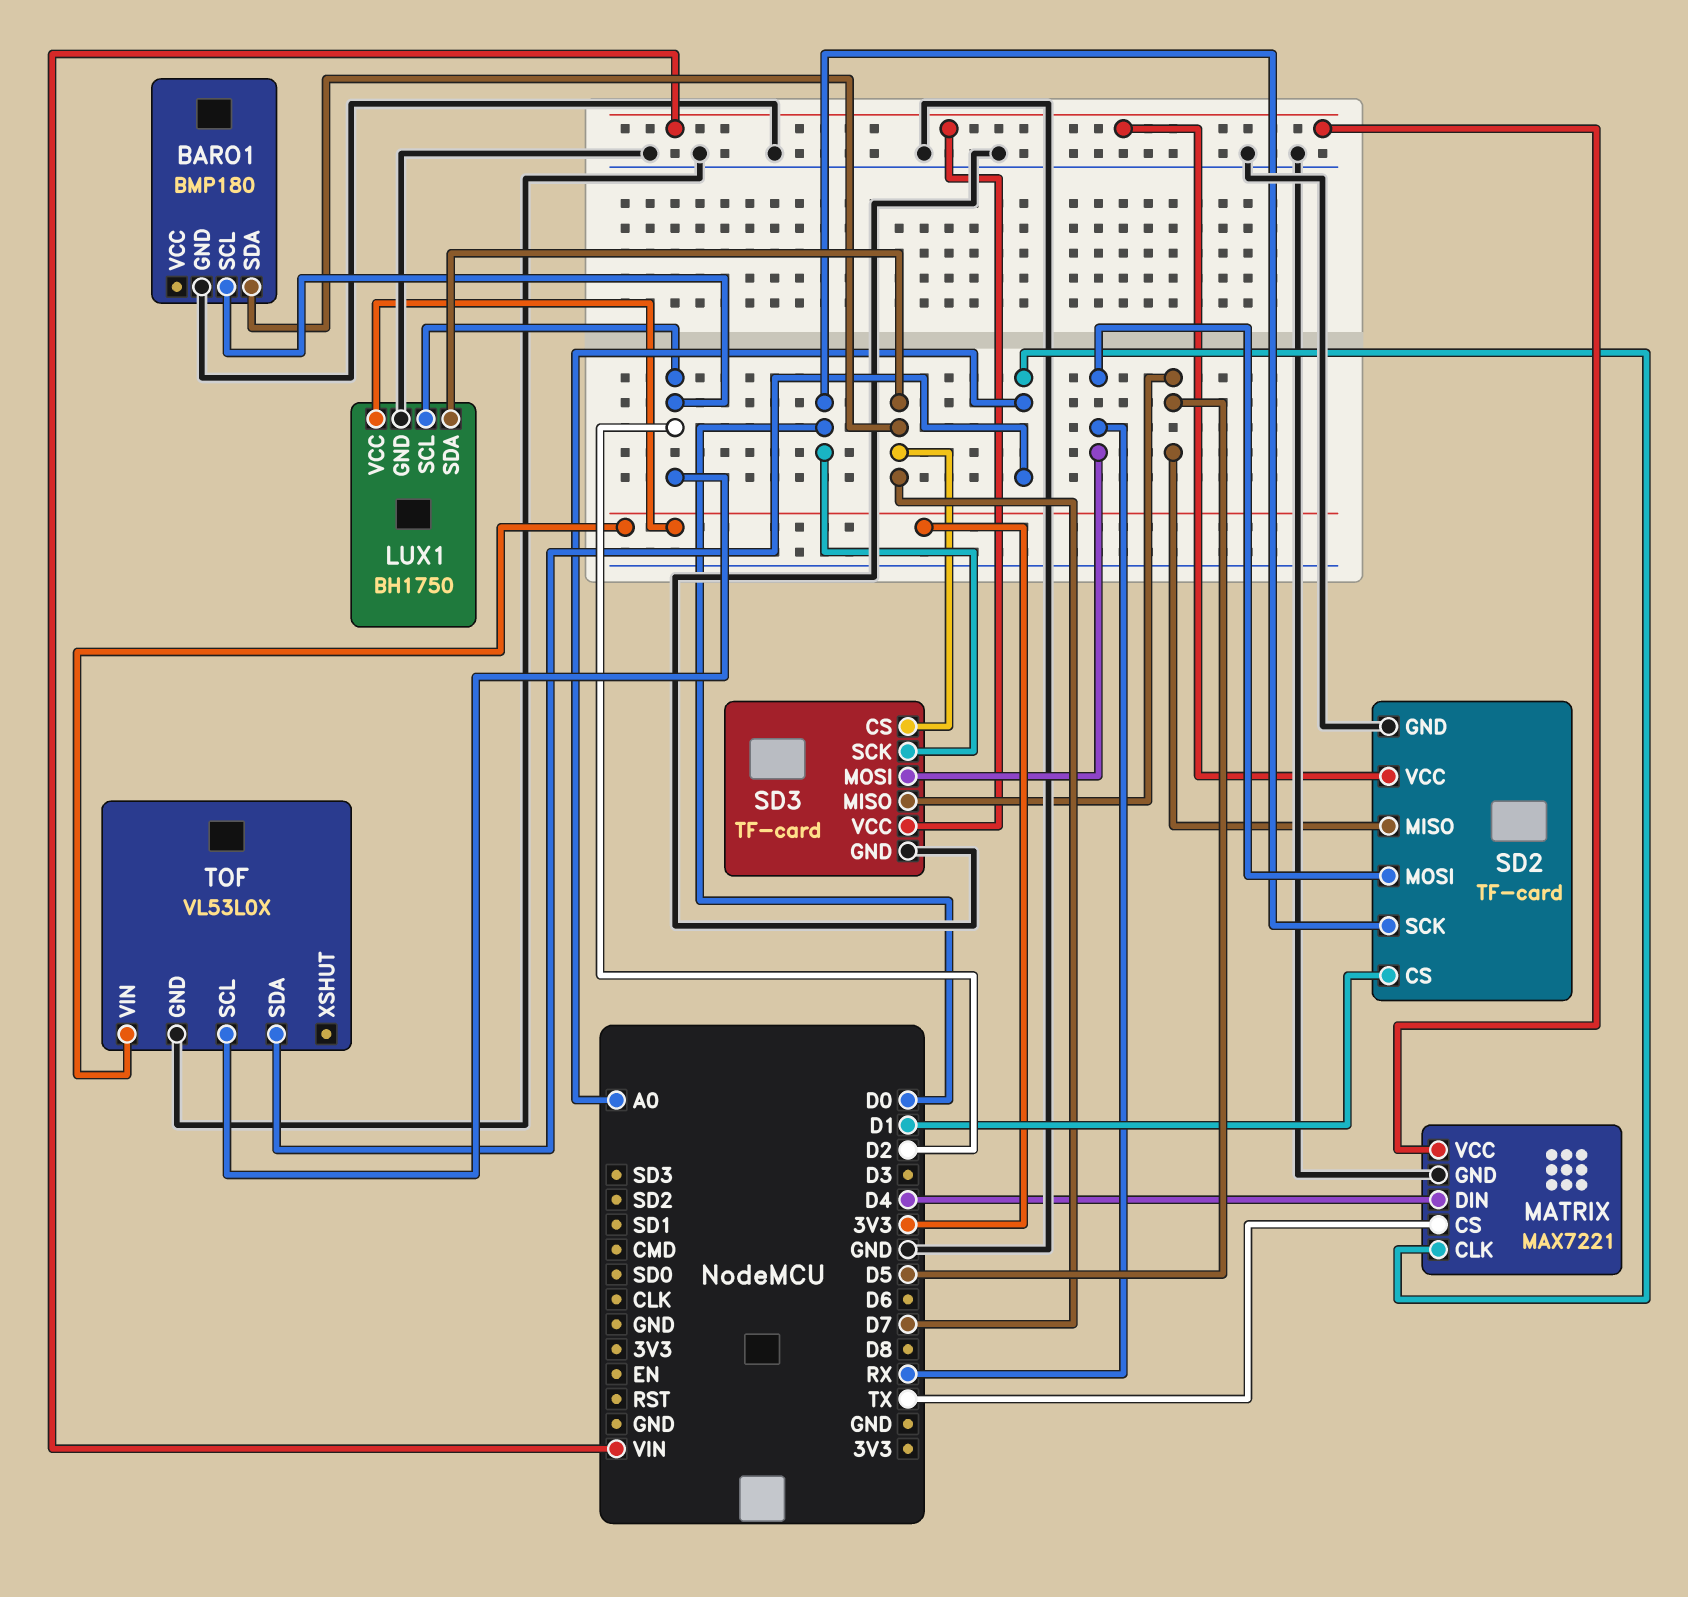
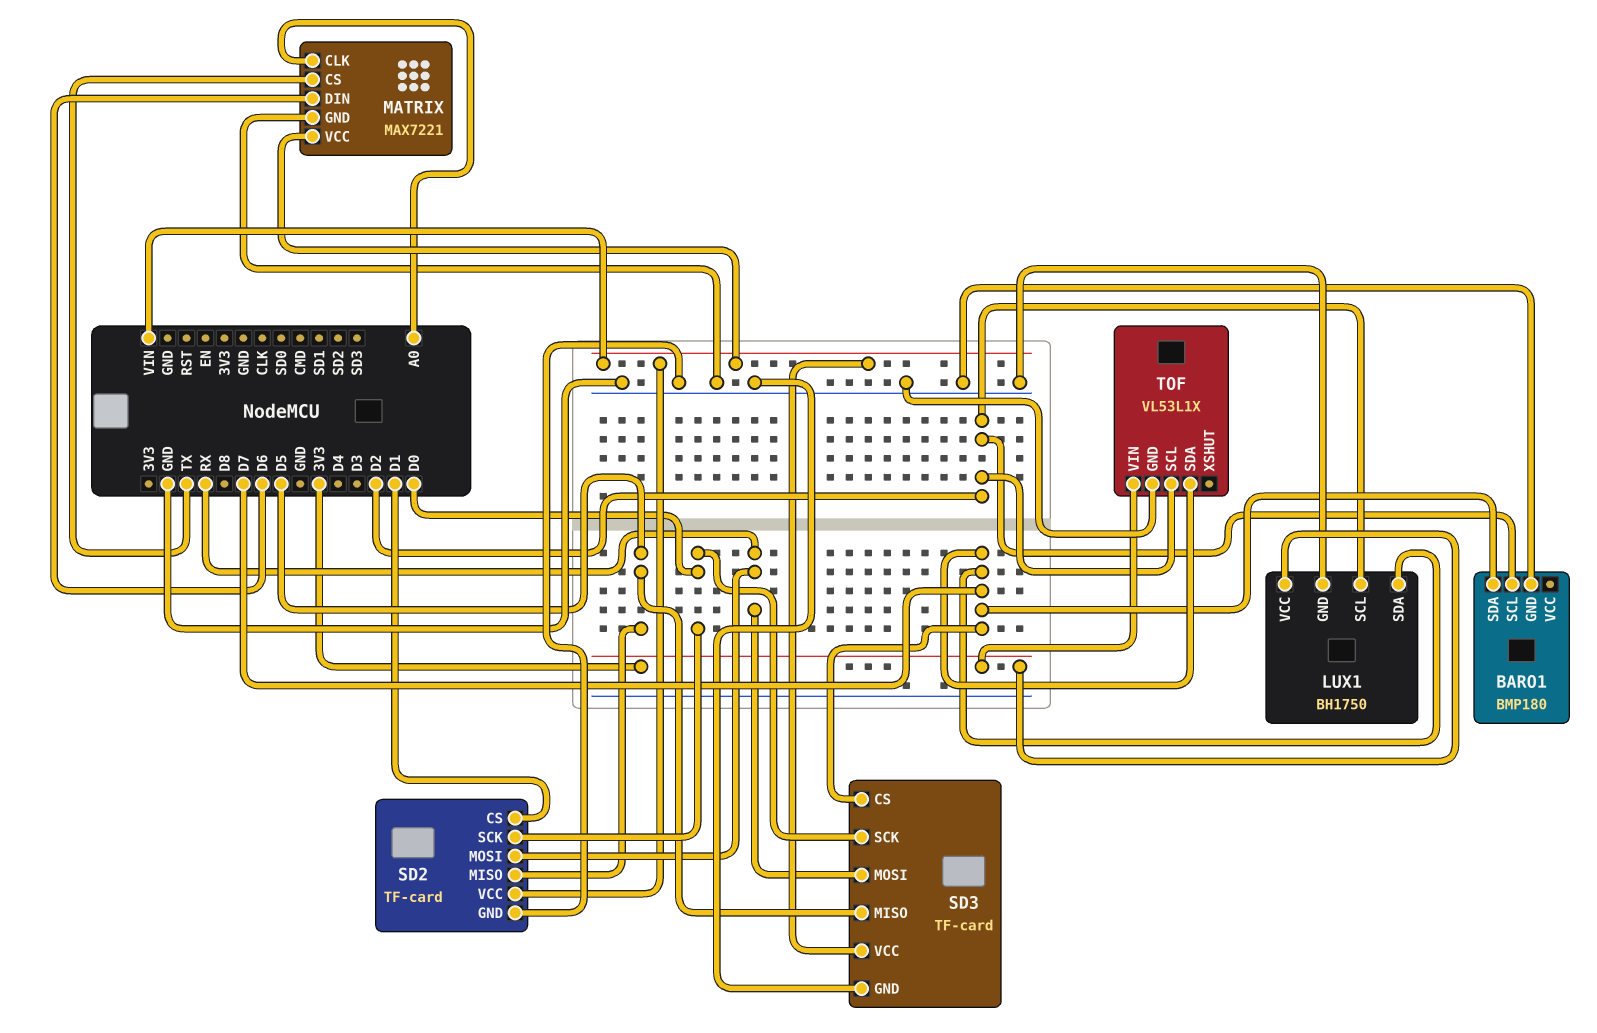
MATRIX pin DIN: D4 -> D6
TOF: VL53L0X -> VL53L1X
TOF pin SDA: A0 -> D7

